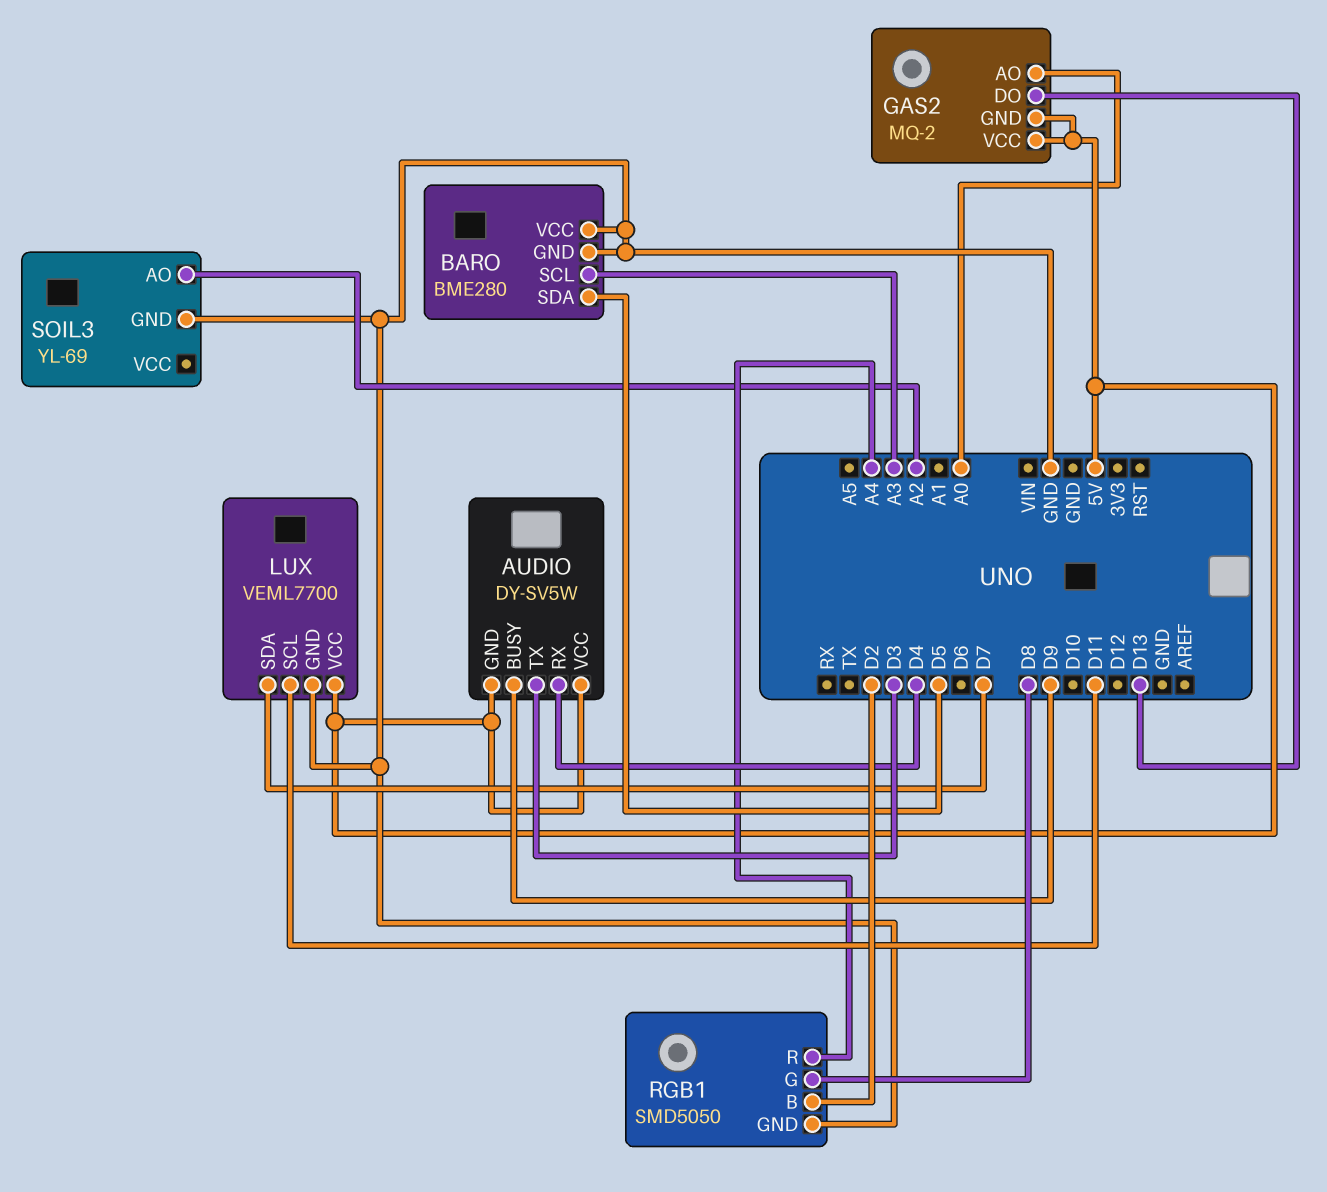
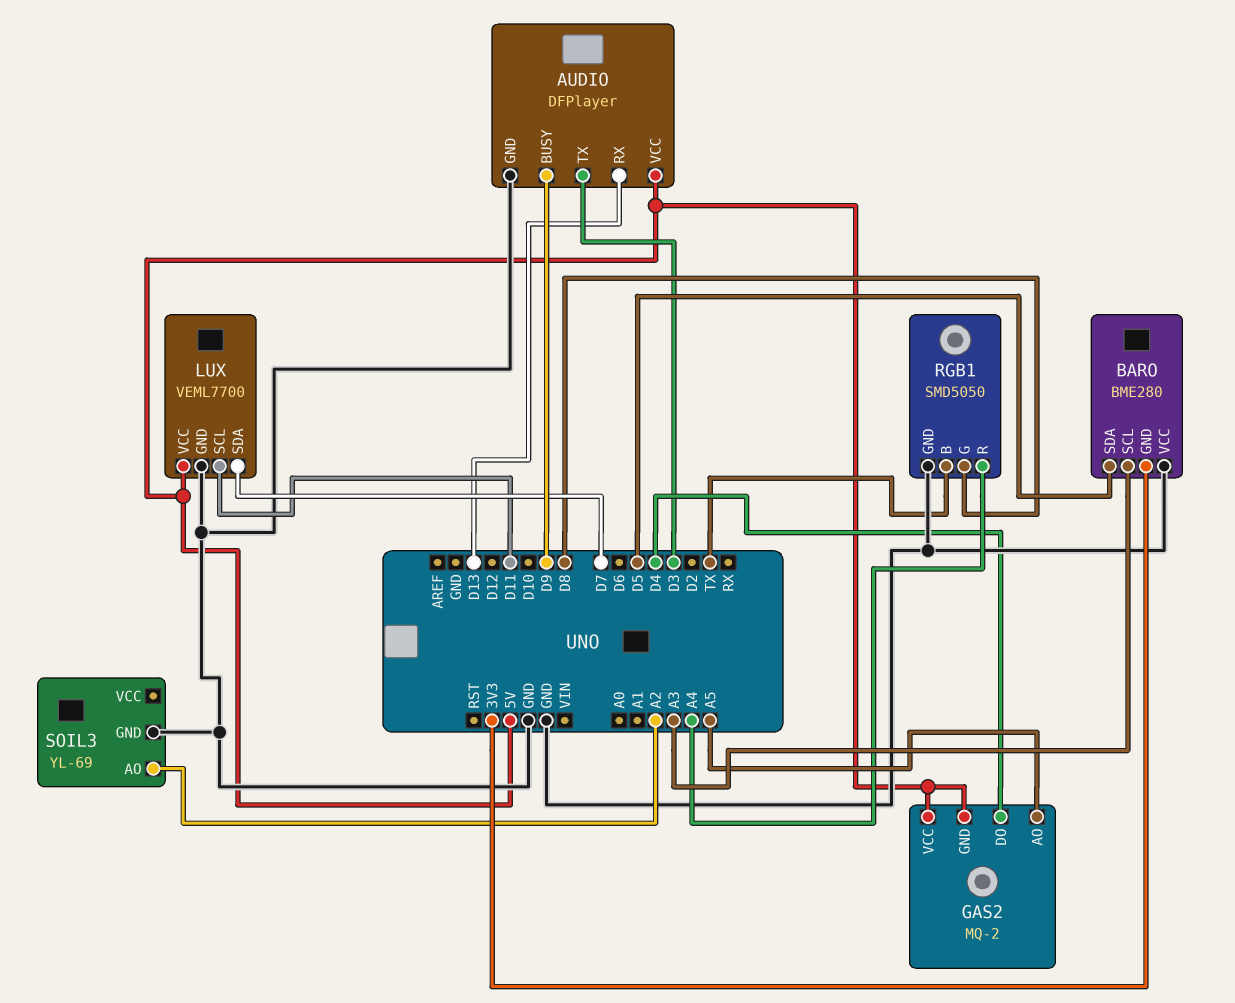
AUDIO: DY-SV5W -> DFPlayer
AUDIO pin GND: 5V -> GND
AUDIO pin RX: D4 -> D13
BARO pin GND: GND -> 3V3
GAS2 pin AO: A0 -> A5
GAS2 pin DO: D13 -> D4
RGB1 pin B: D2 -> TX

